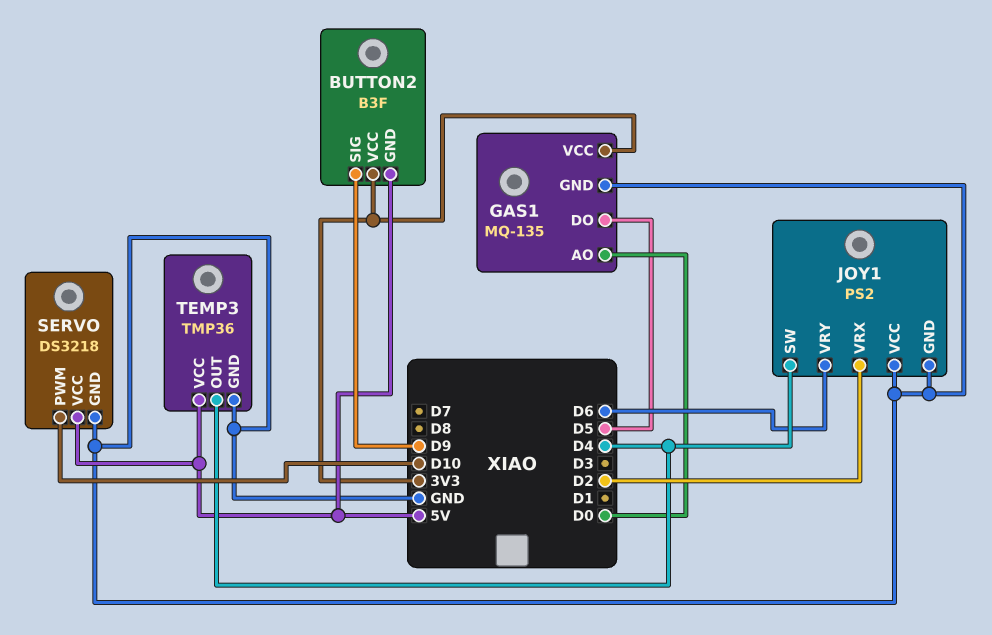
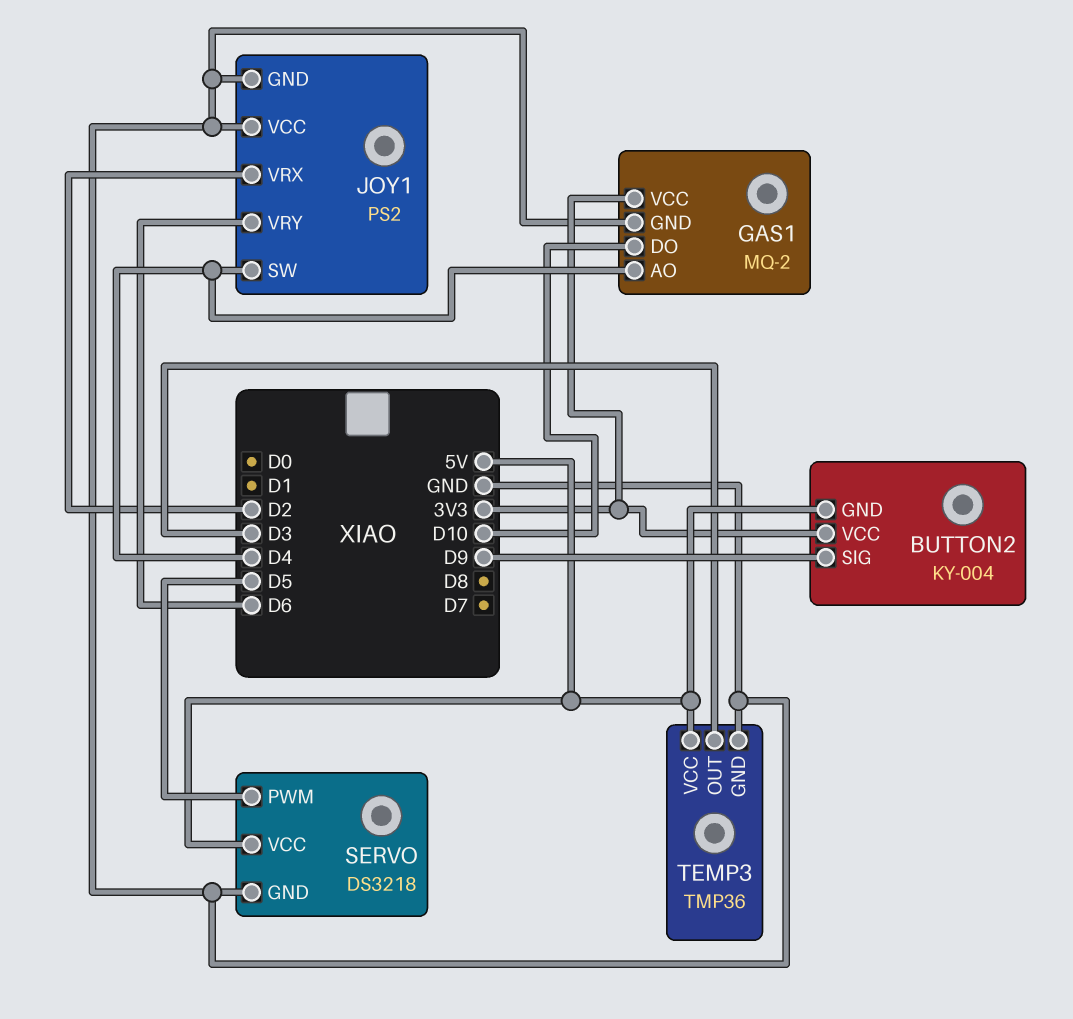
BUTTON2: B3F -> KY-004
GAS1: MQ-135 -> MQ-2
GAS1 pin AO: D0 -> D4
GAS1 pin DO: D5 -> D10
SERVO pin PWM: D10 -> D5
TEMP3 pin OUT: D4 -> D3

